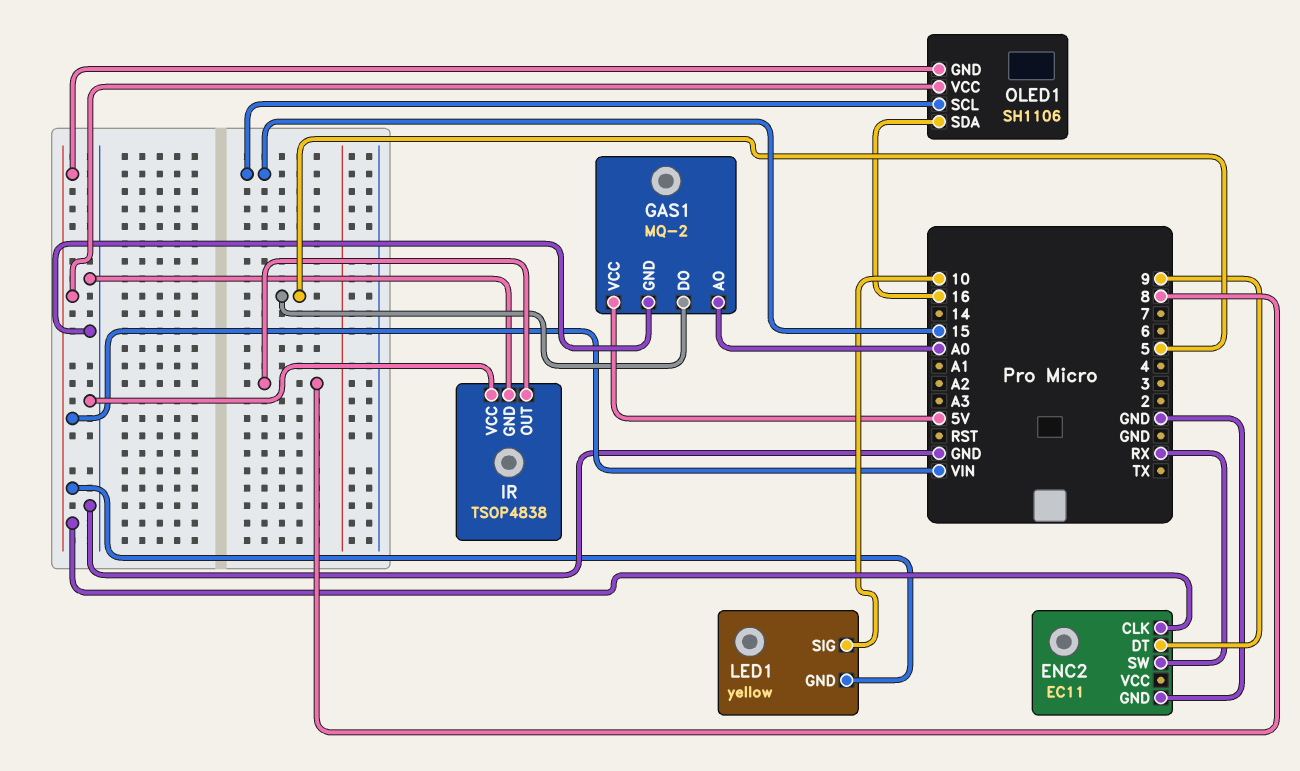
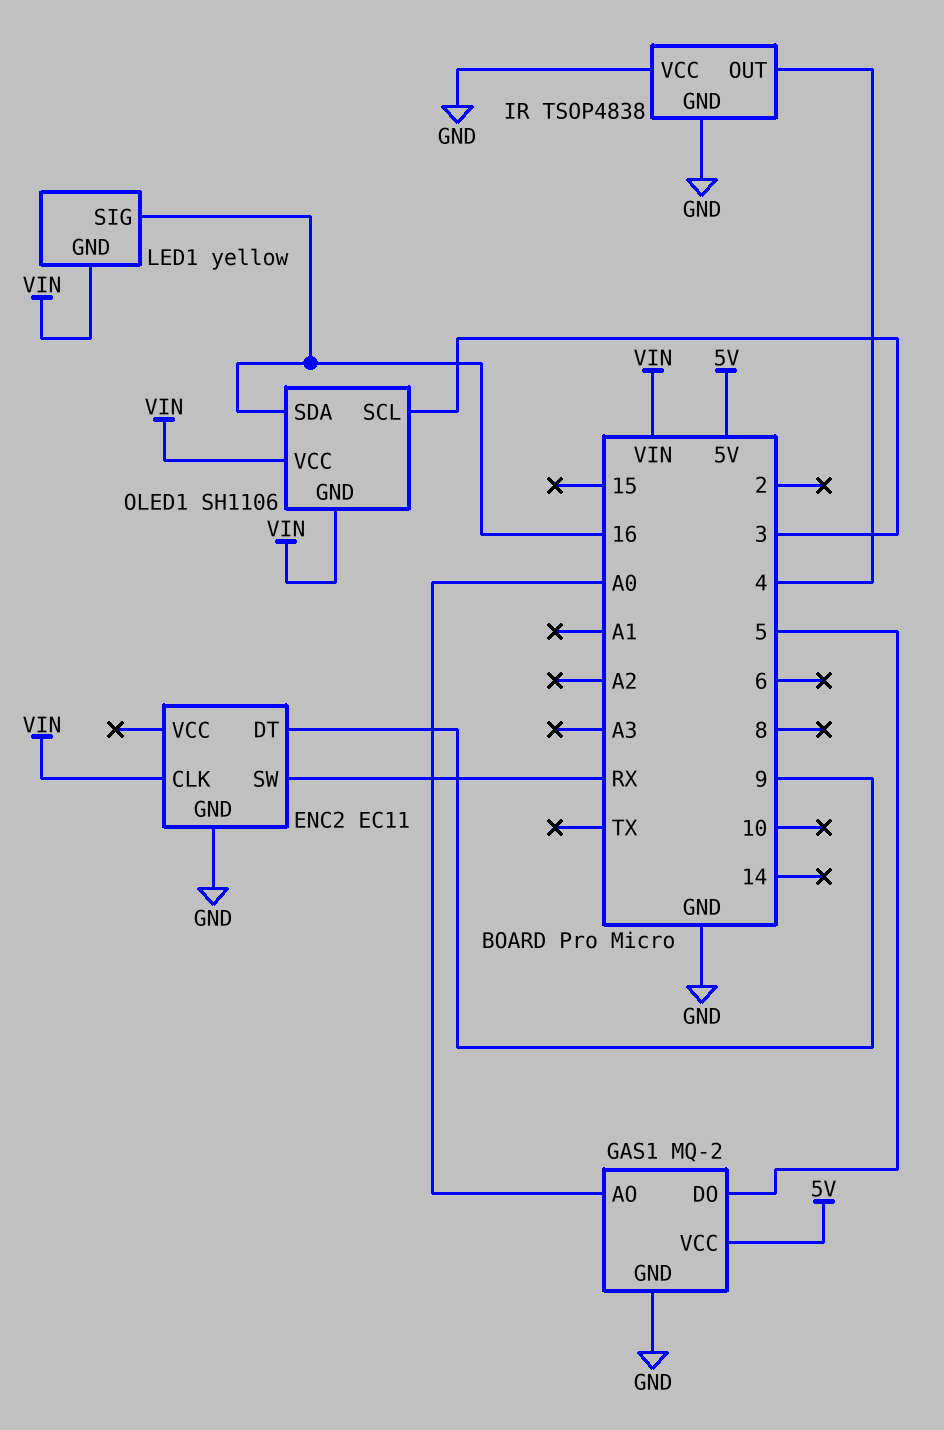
IR pin OUT: 8 -> 4
LED1 pin SIG: 10 -> 16
OLED1 pin SCL: 15 -> 3

